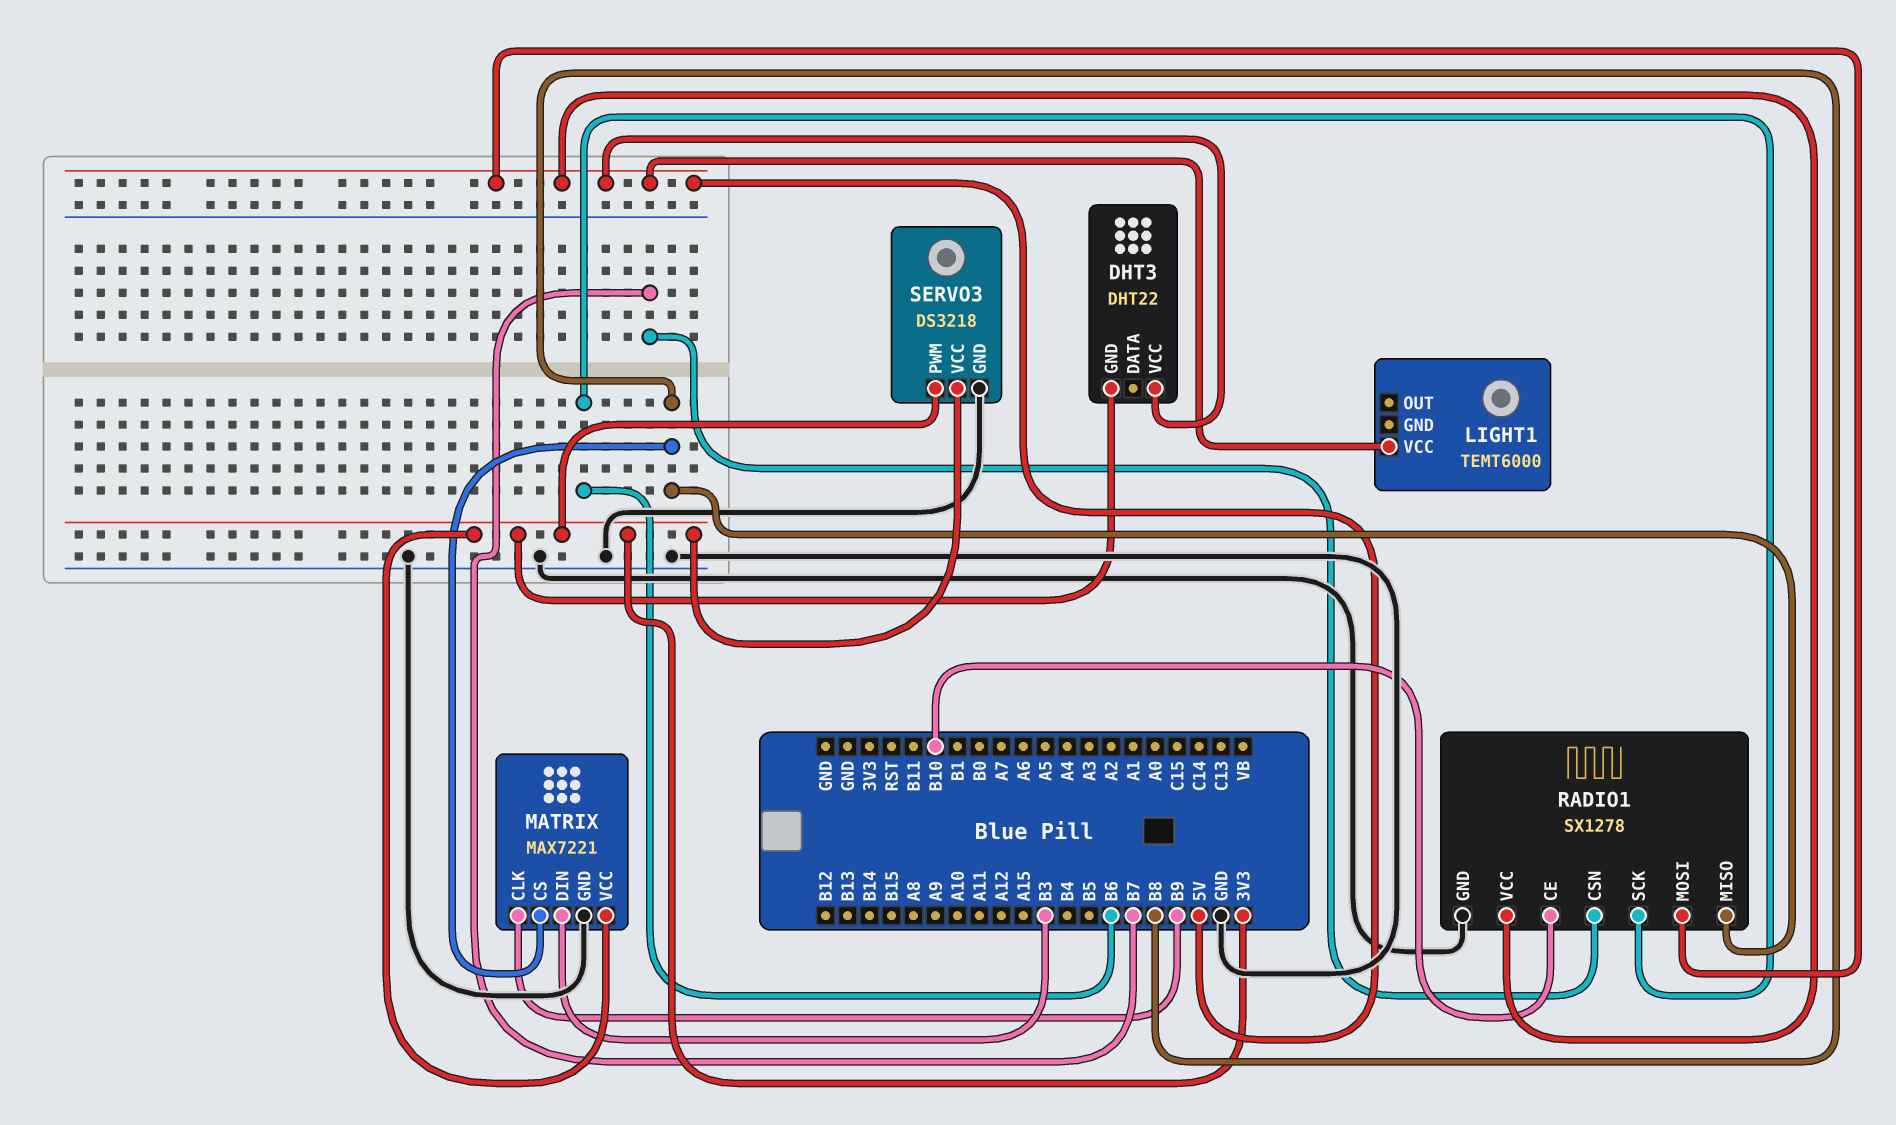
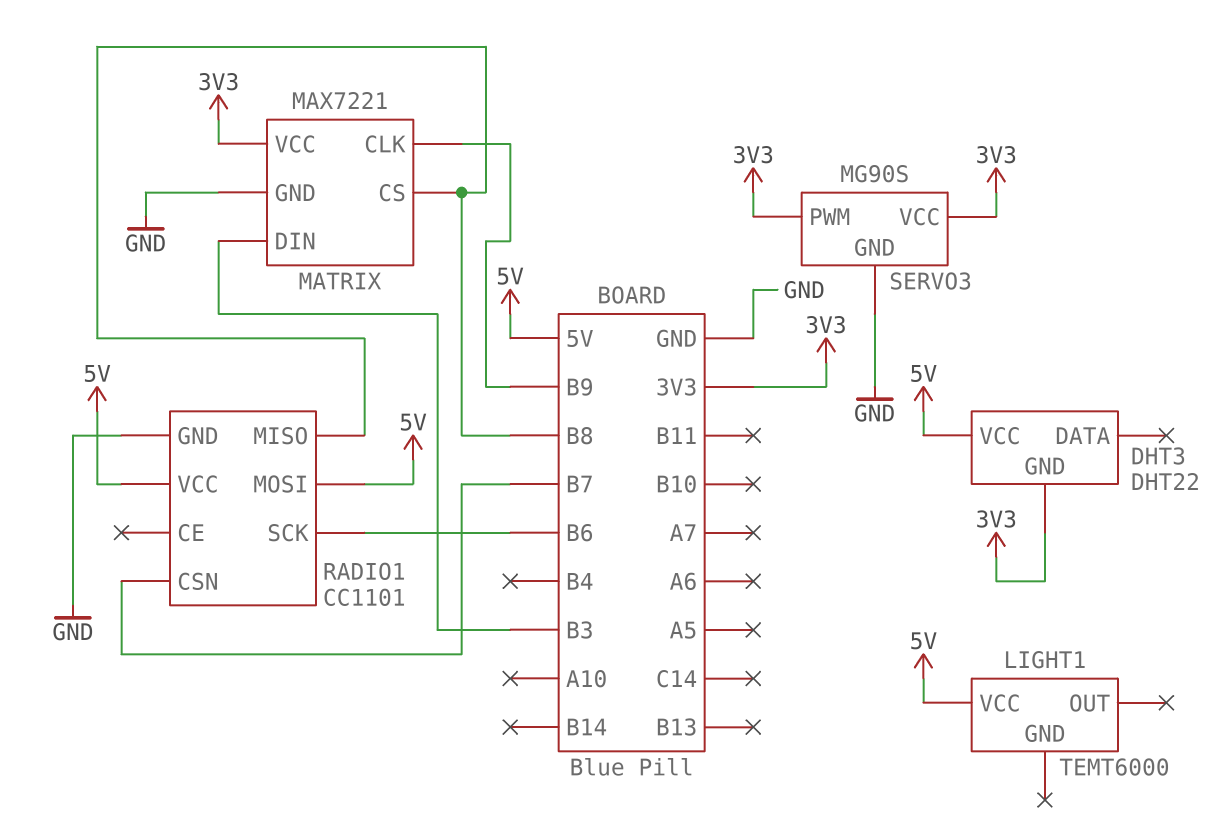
RADIO1: SX1278 -> CC1101
RADIO1 pin CE: B10 -> none
SERVO3: DS3218 -> MG90S

